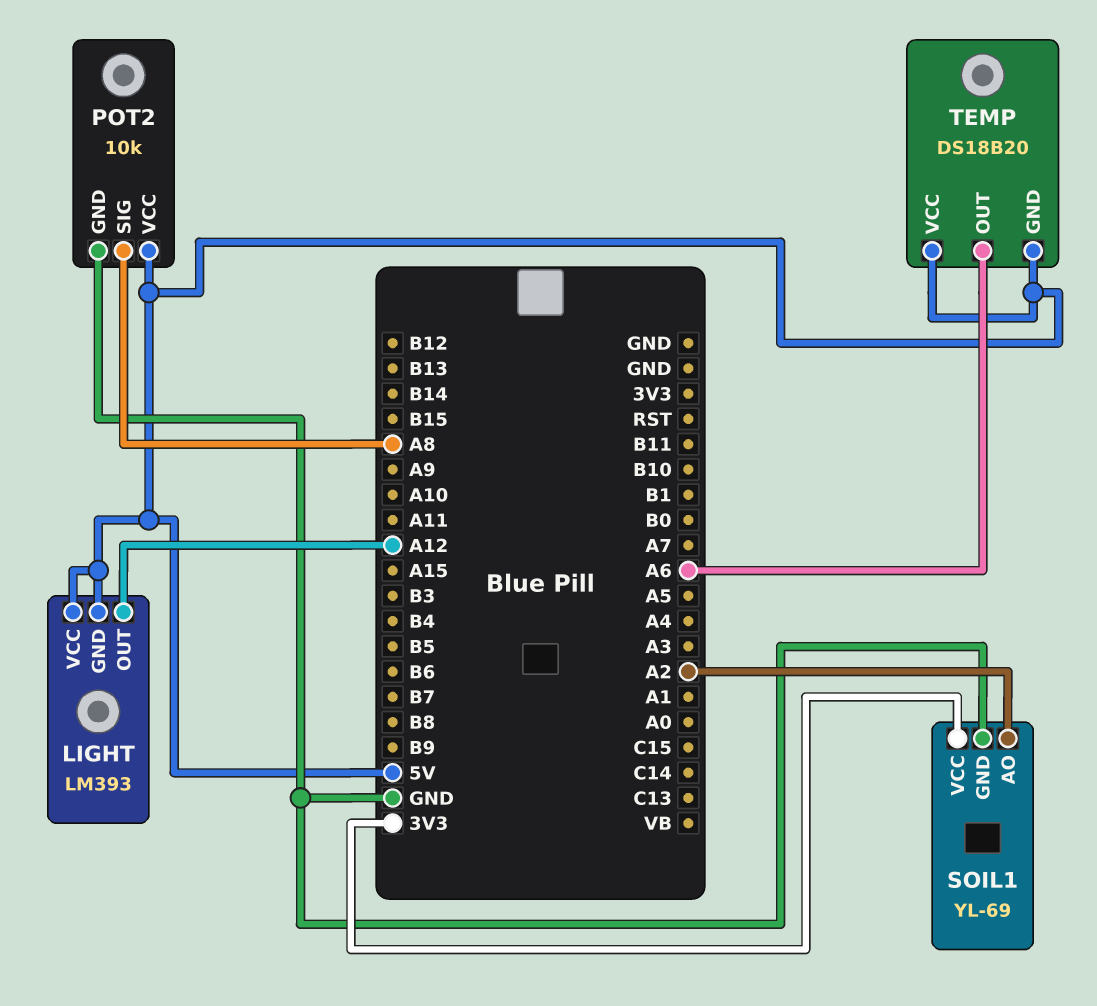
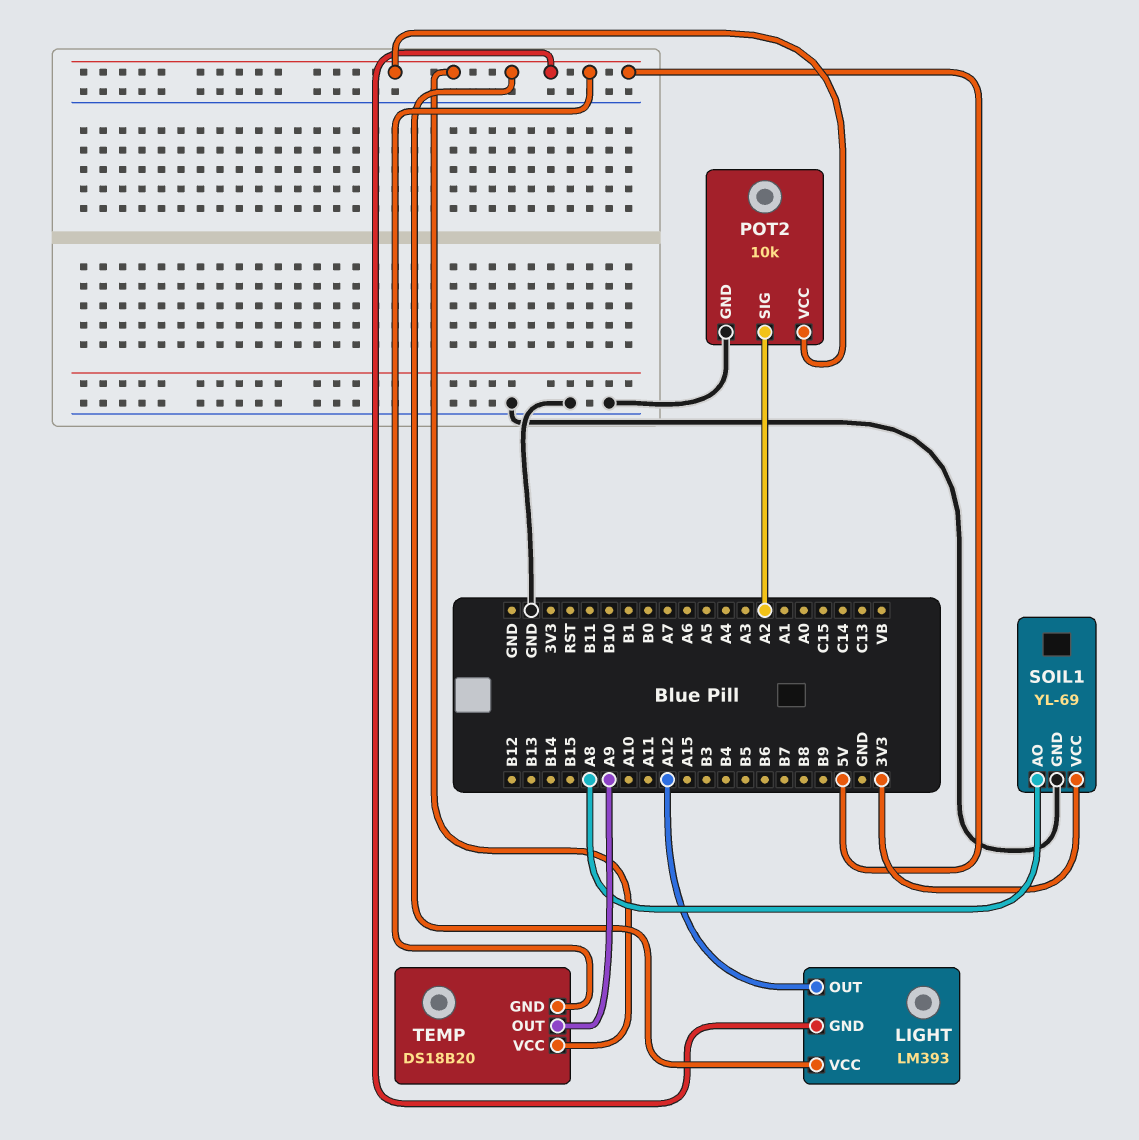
POT2 pin SIG: A8 -> A2
SOIL1 pin AO: A2 -> A8
TEMP pin OUT: A6 -> A9

